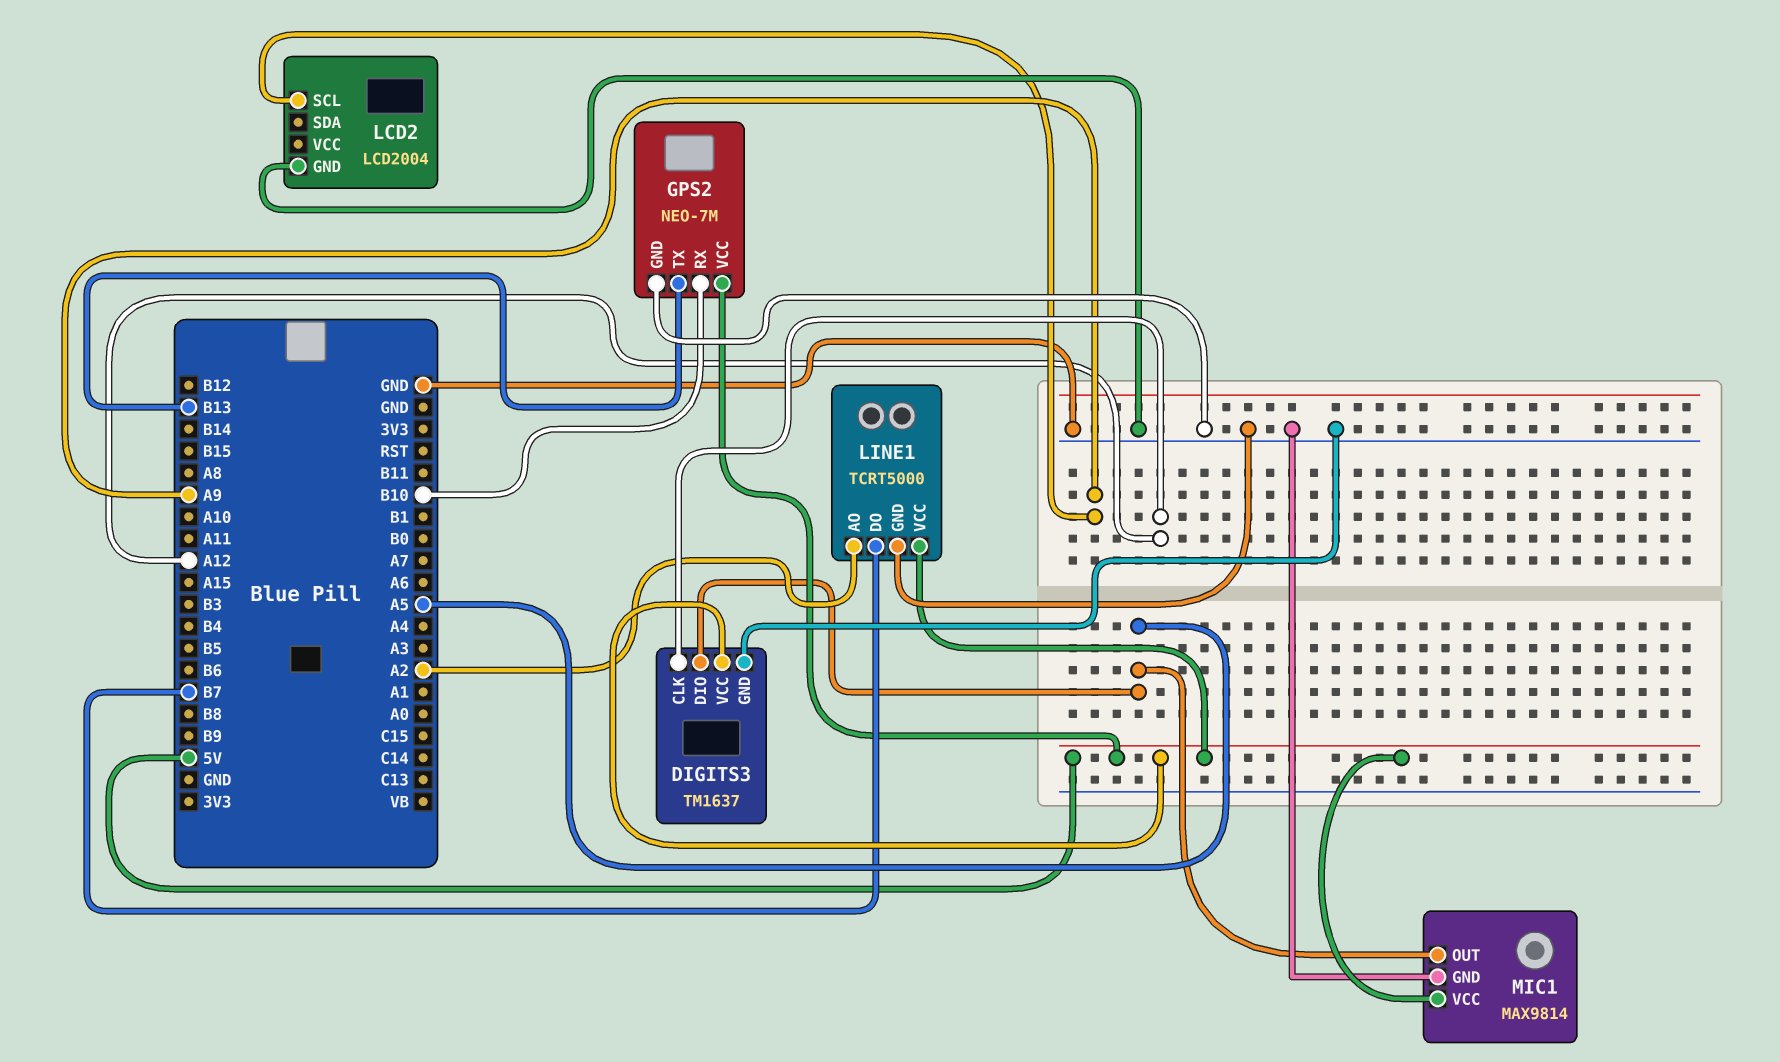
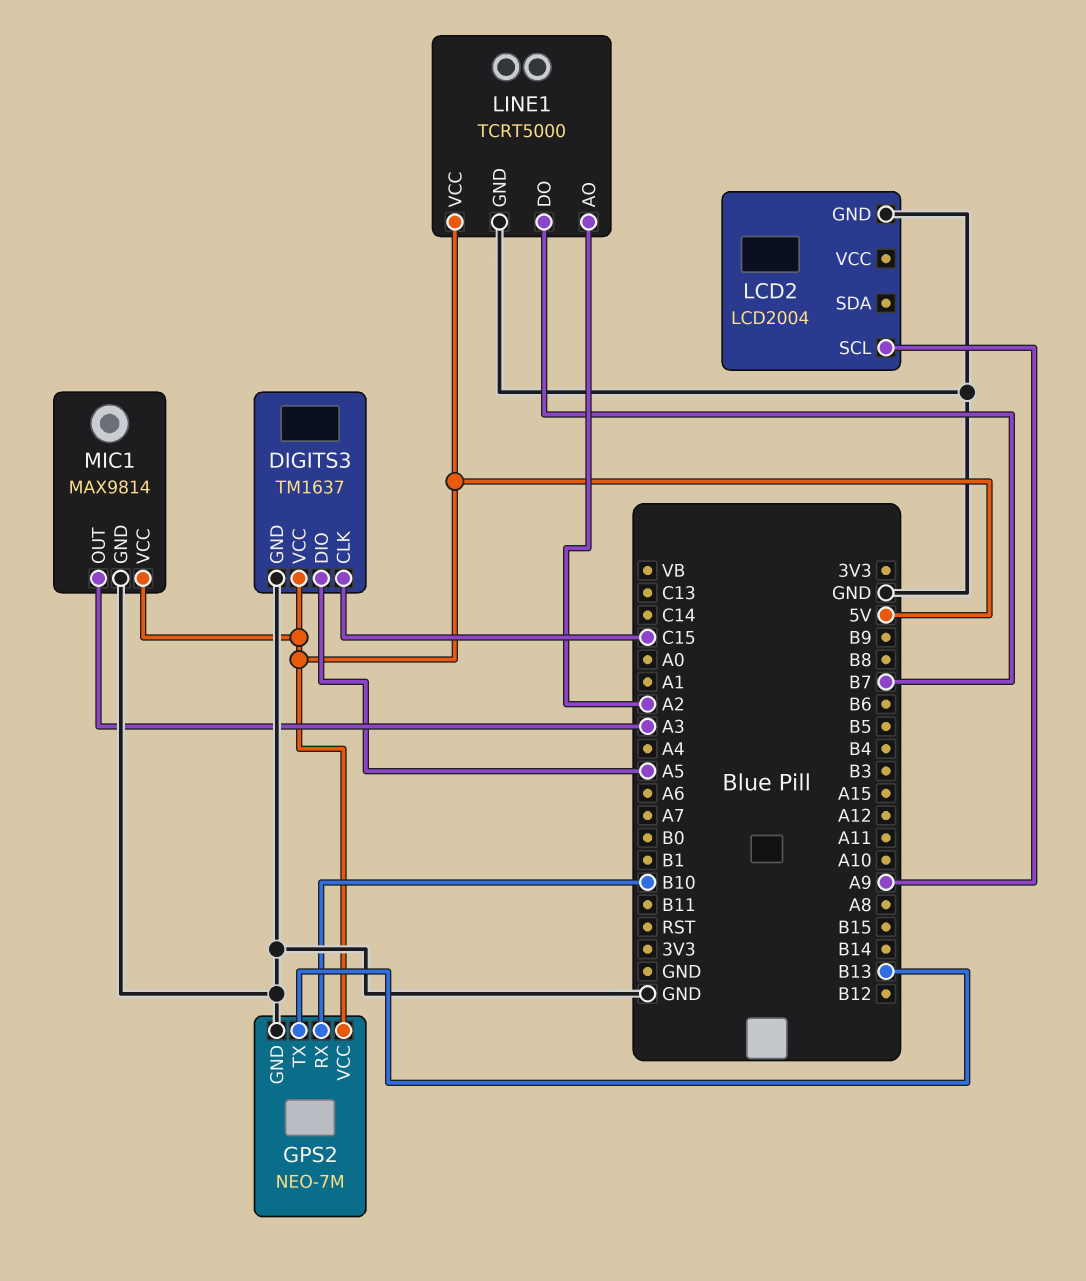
DIGITS3 pin CLK: A12 -> C15
MIC1 pin OUT: A5 -> A3

